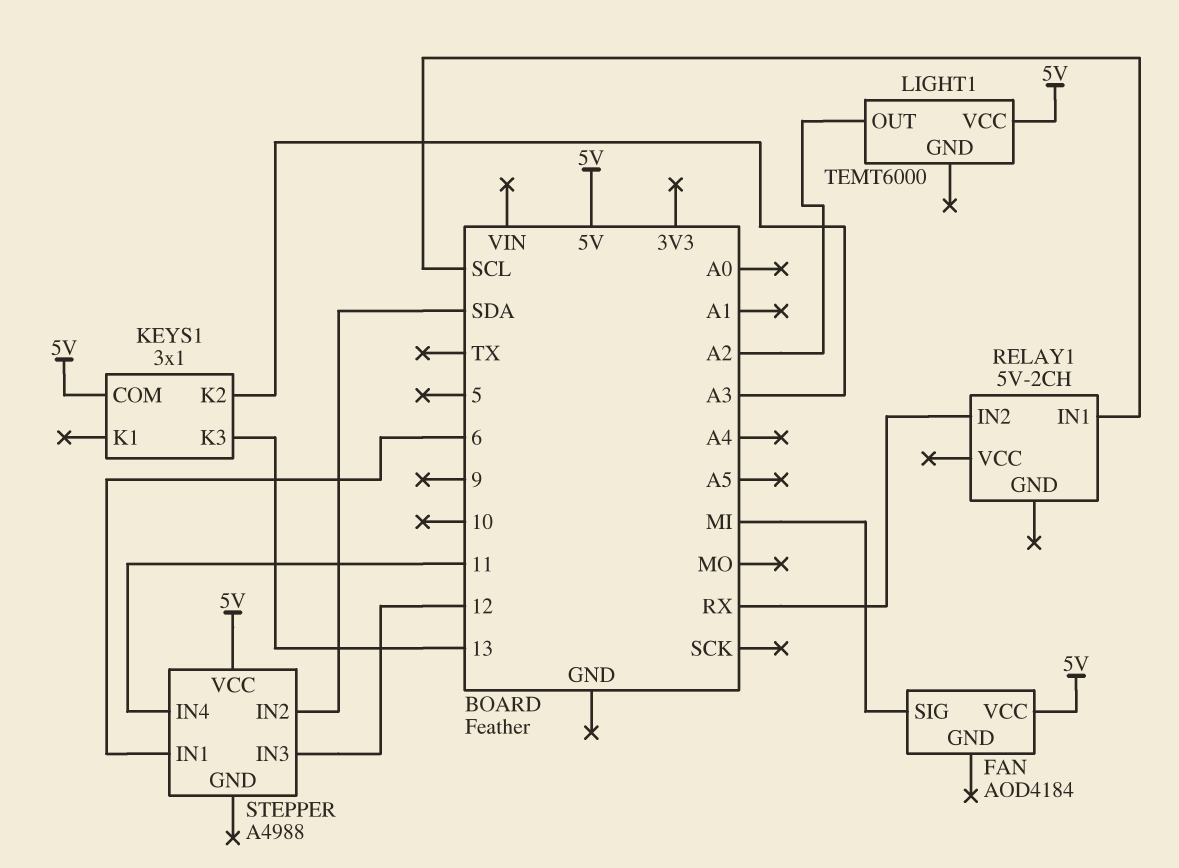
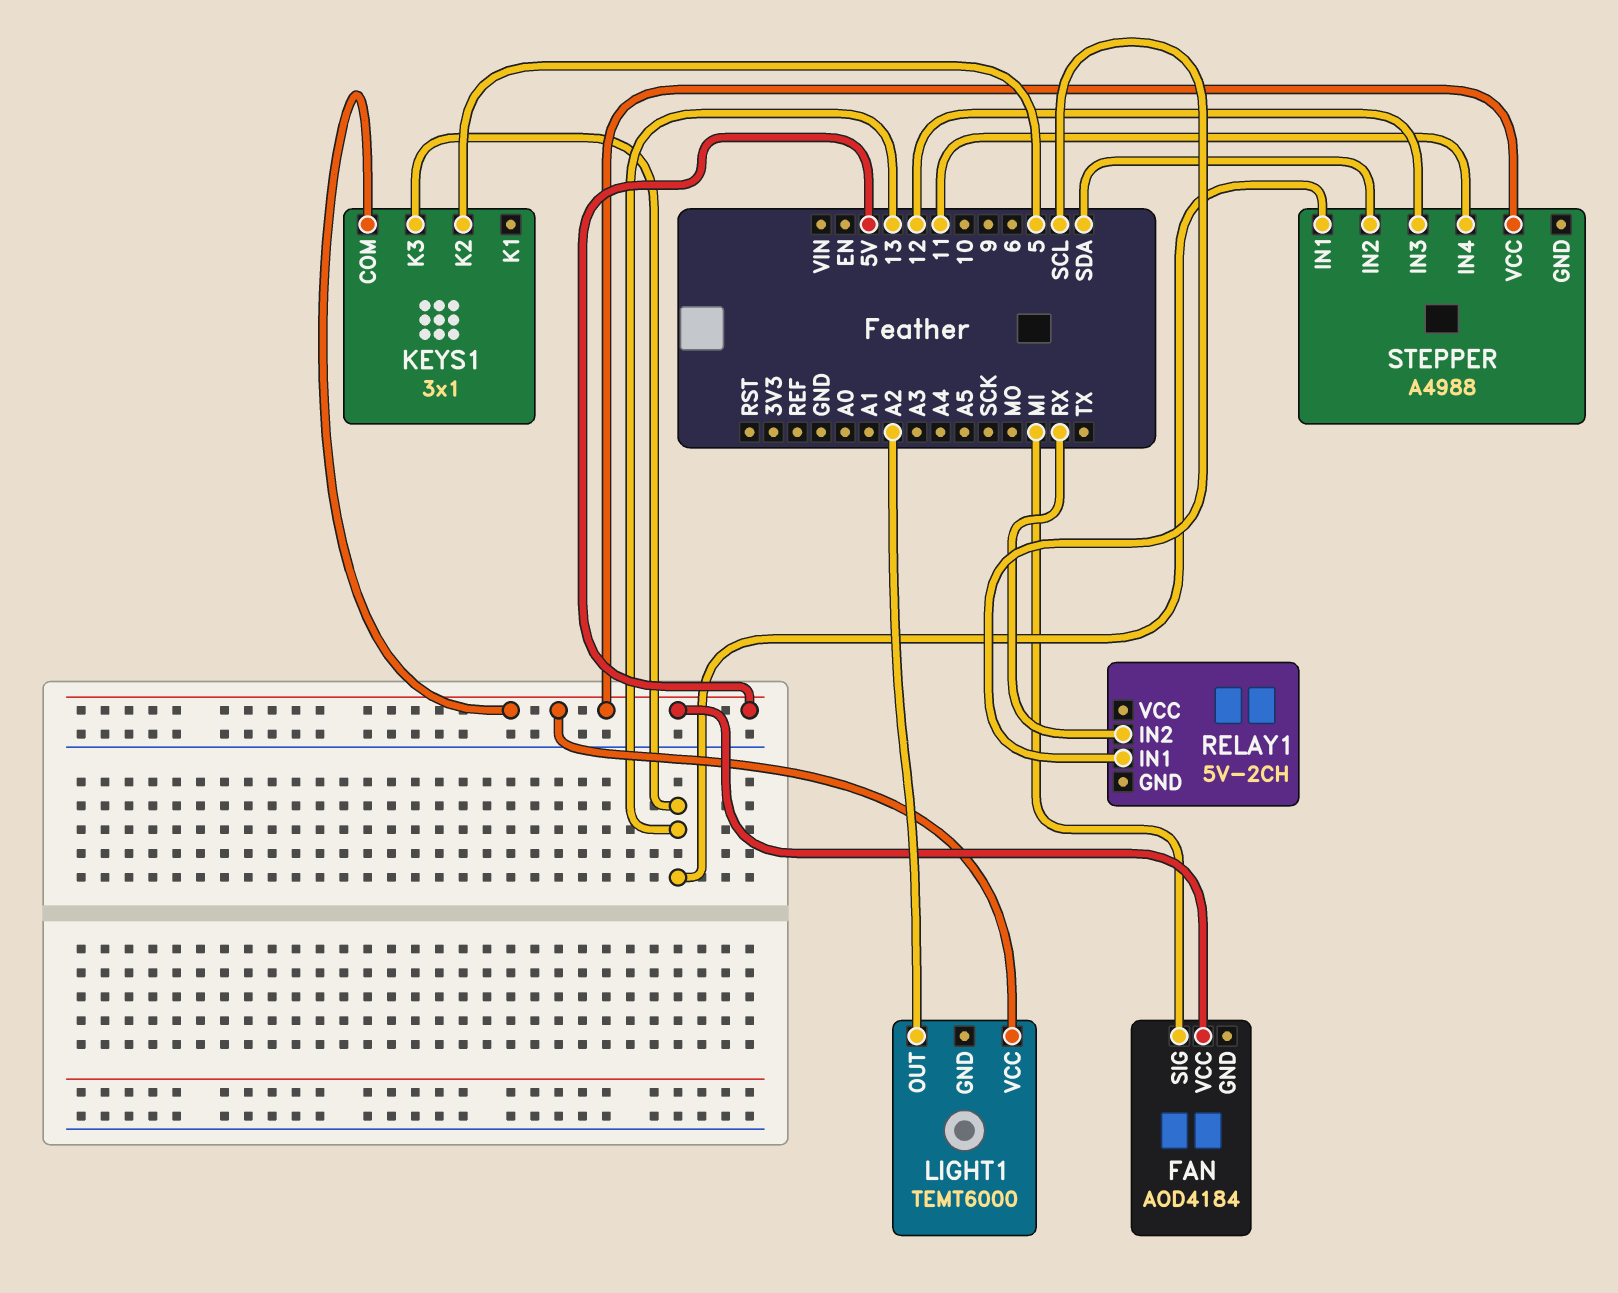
KEYS1 pin K2: A3 -> 5
STEPPER pin IN1: 6 -> 13

